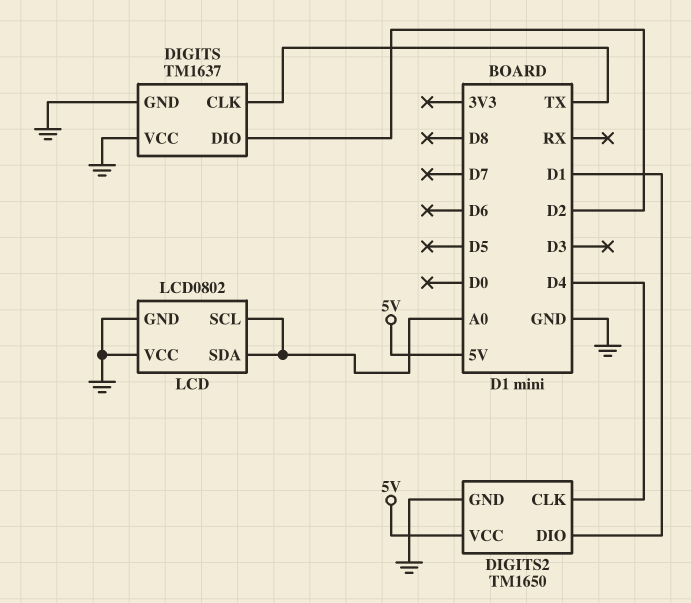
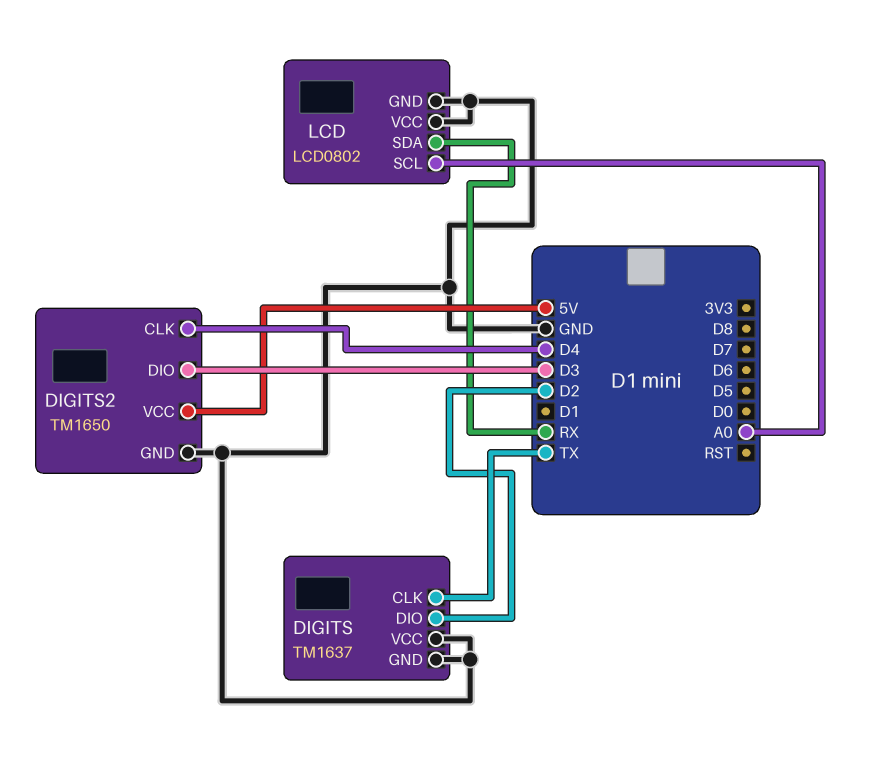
DIGITS2 pin DIO: D1 -> D3
LCD pin SDA: A0 -> RX

